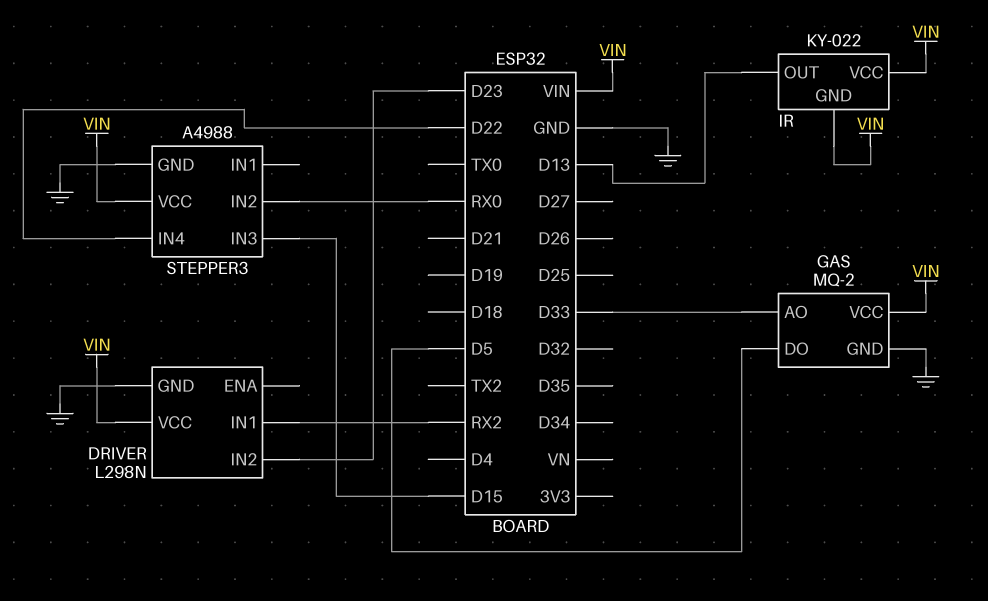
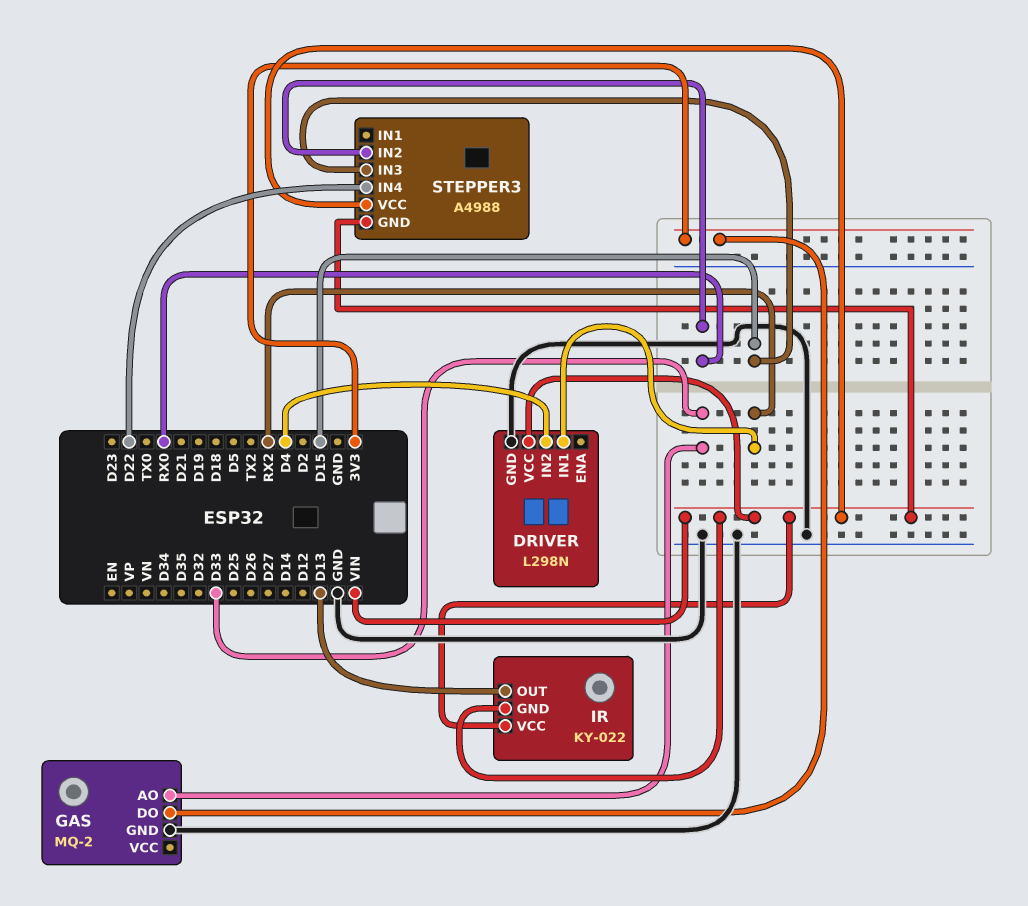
DRIVER pin IN2: D23 -> D4
GAS pin DO: D5 -> 3V3
GAS pin VCC: VIN -> none
STEPPER3 pin GND: GND -> VIN

